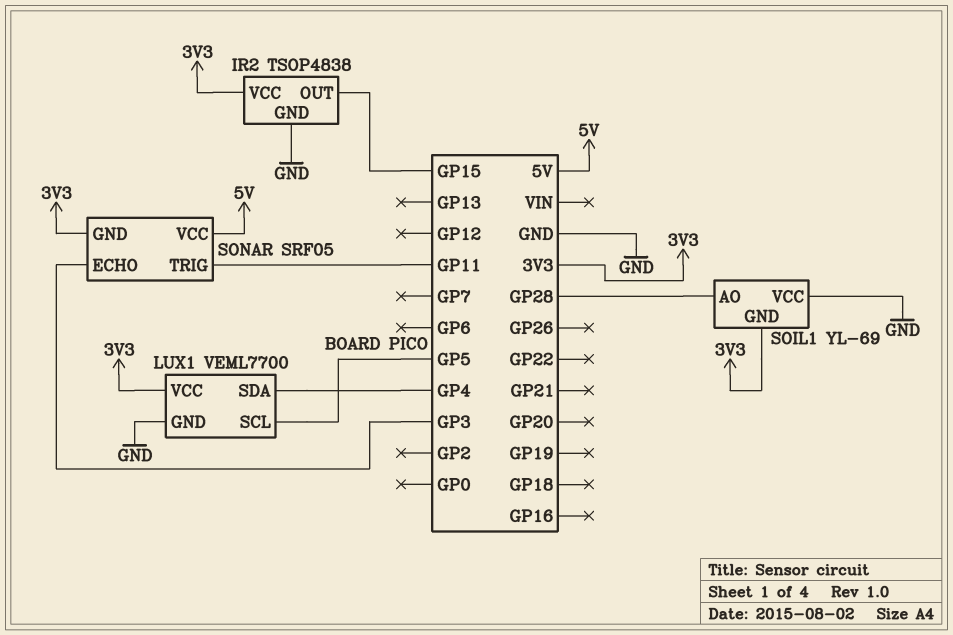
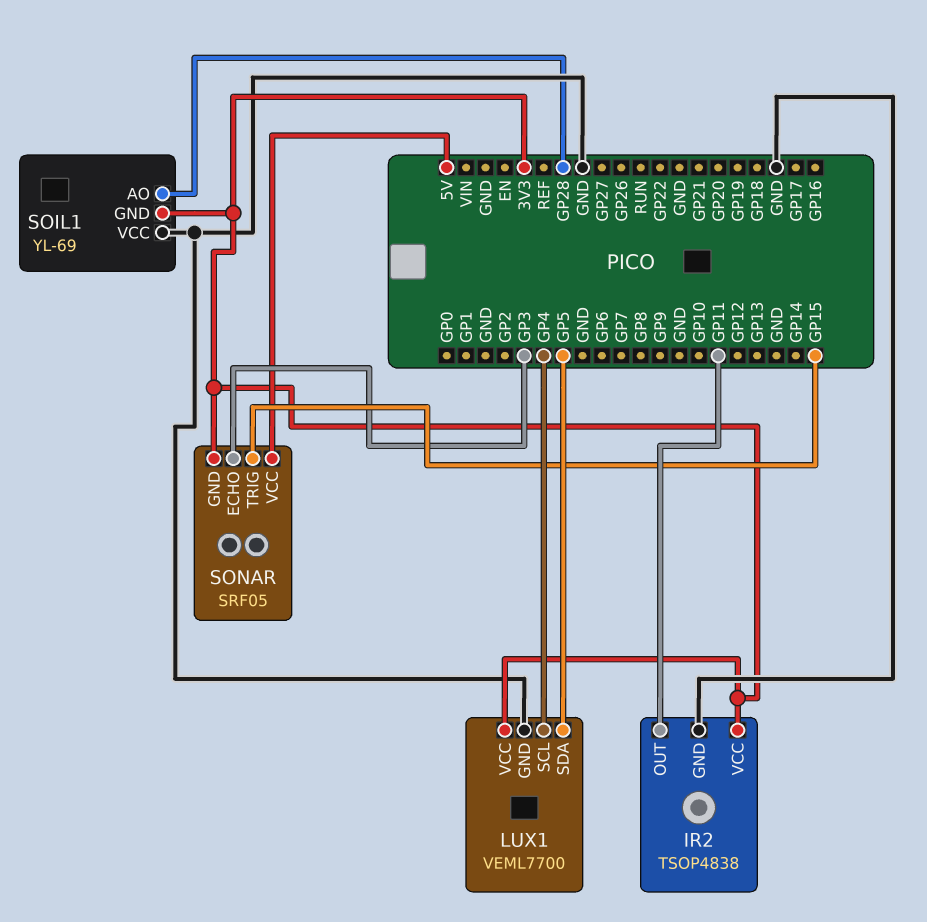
IR2 pin OUT: GP15 -> GP11
LUX1 pin SCL: GP5 -> GP4
LUX1 pin SDA: GP4 -> GP5
SONAR pin TRIG: GP11 -> GP15

